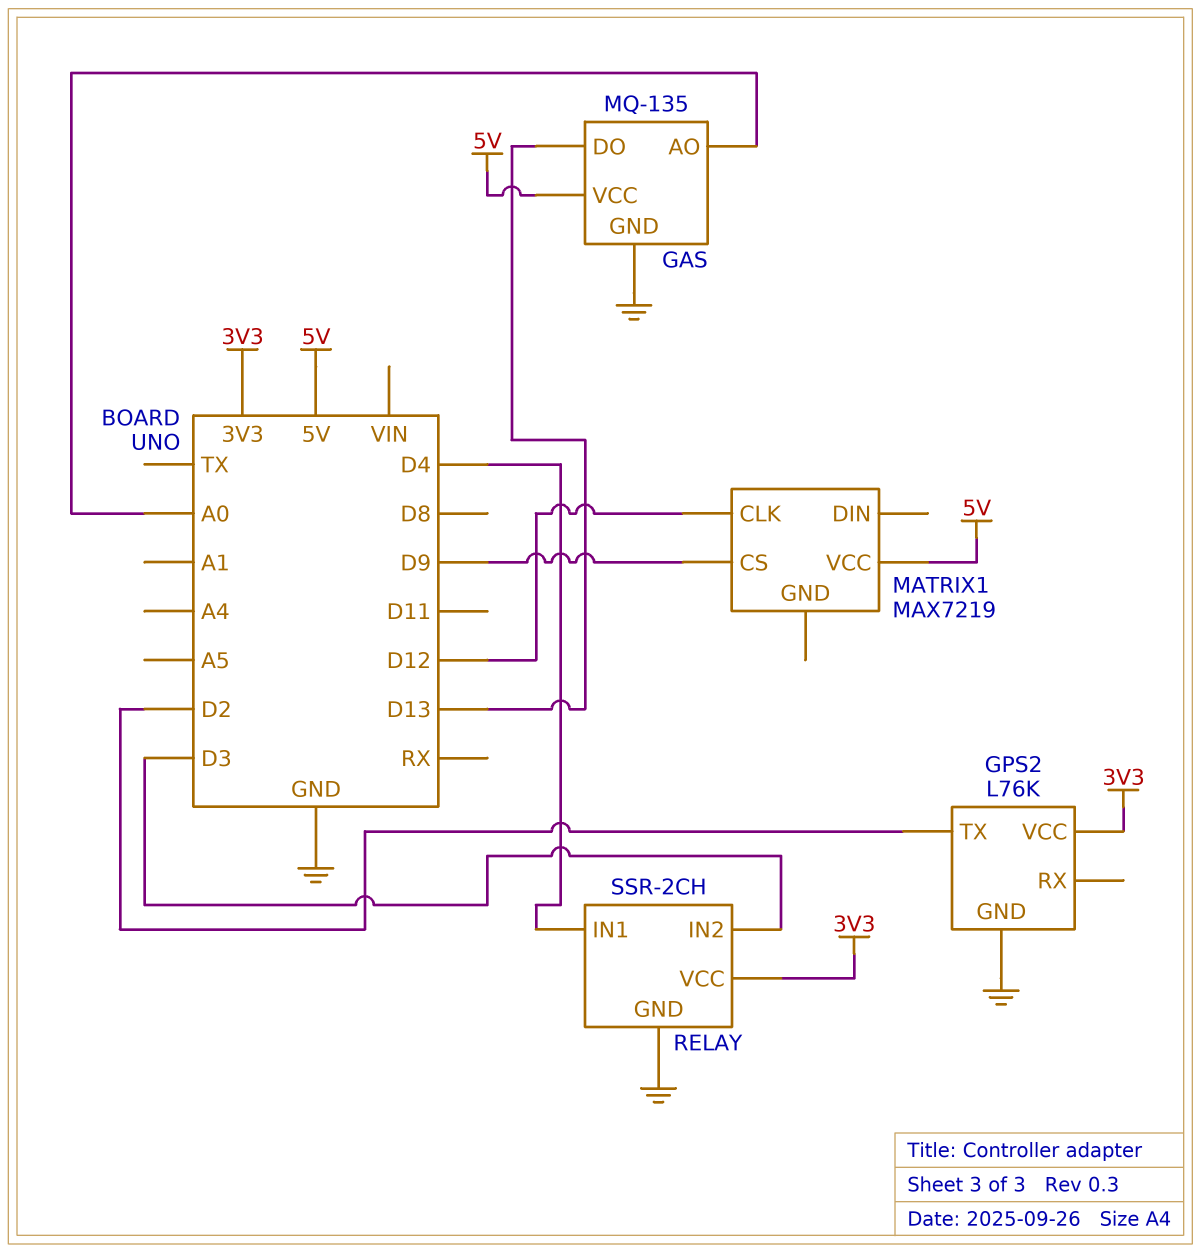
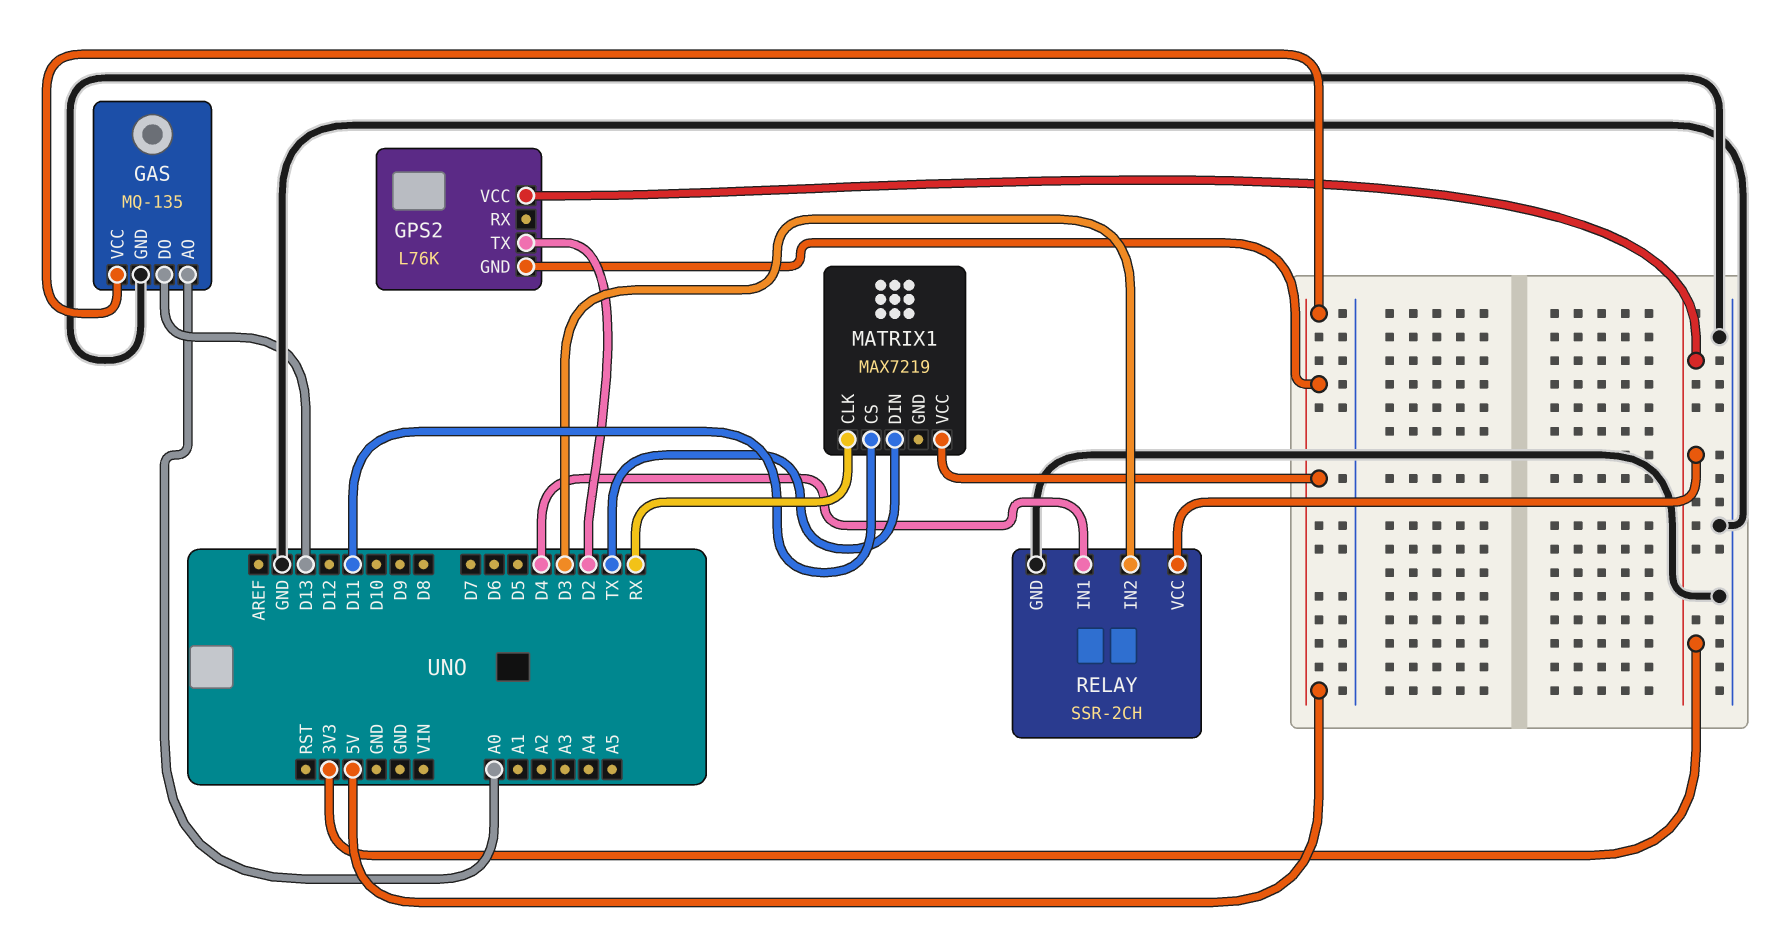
GPS2 pin GND: GND -> 5V
MATRIX1 pin CLK: D12 -> RX
MATRIX1 pin CS: D9 -> D11
MATRIX1 pin DIN: none -> TX

